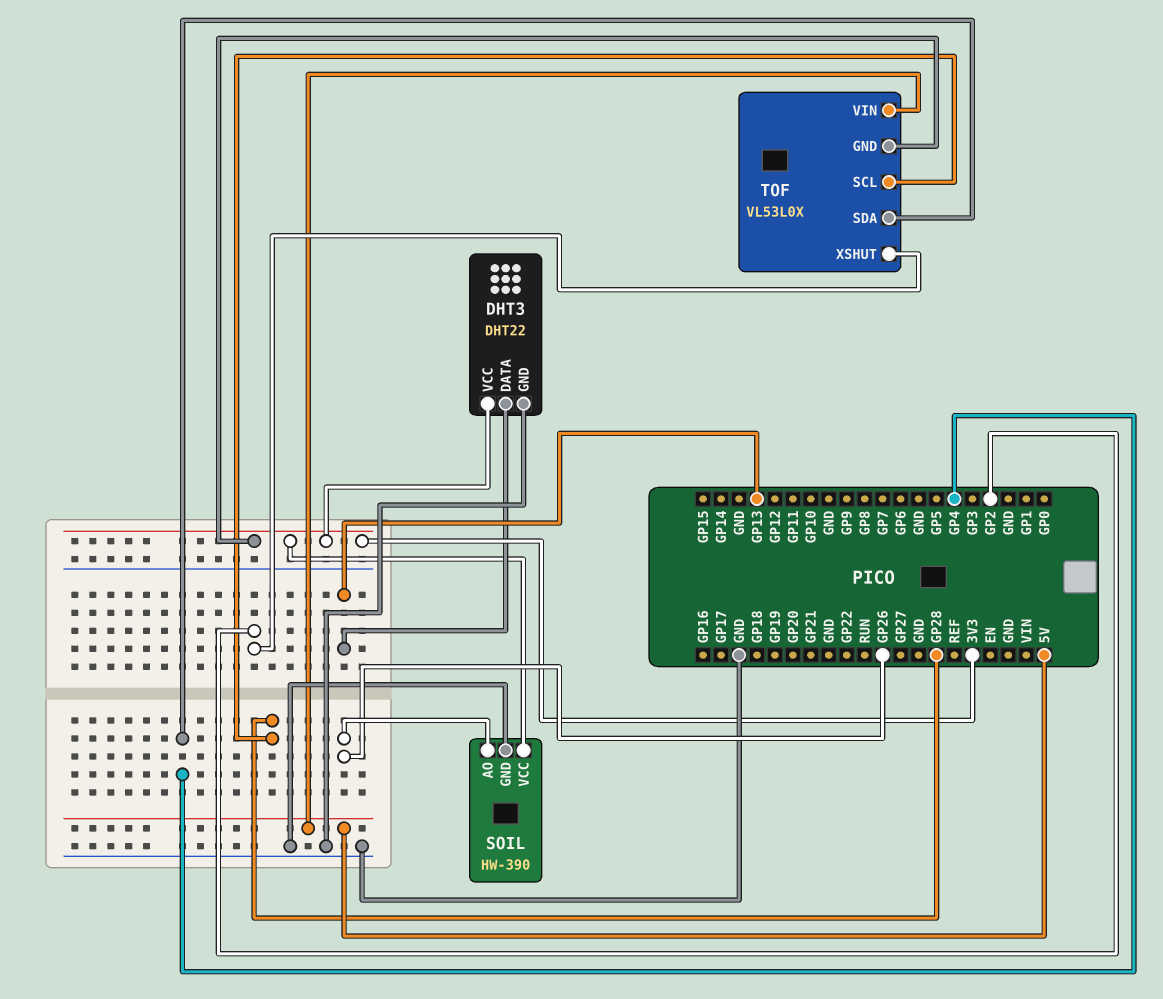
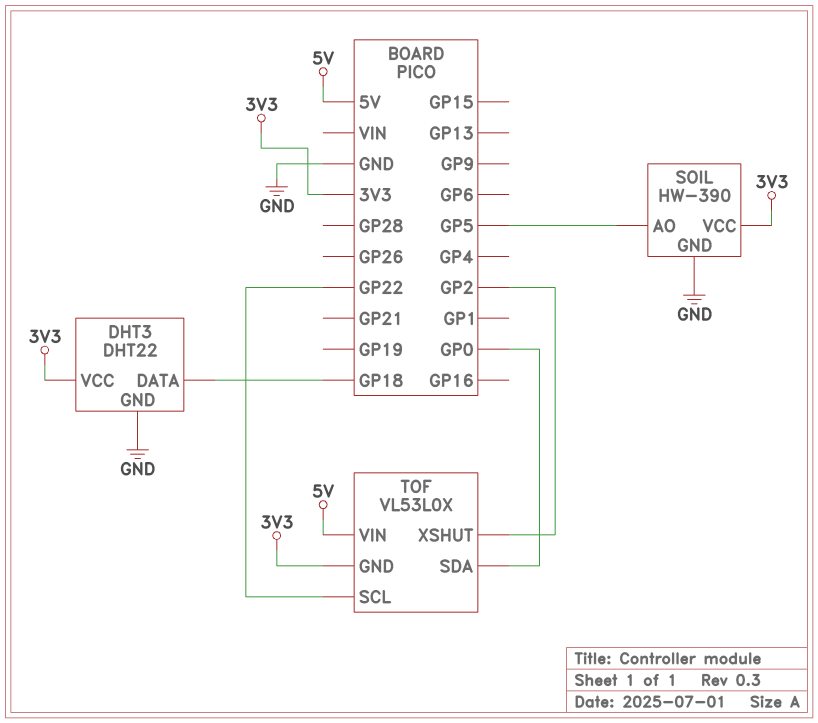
DHT3 pin DATA: GP13 -> GP18
SOIL pin AO: GP26 -> GP5
TOF pin SCL: GP28 -> GP22
TOF pin SDA: GP4 -> GP0

